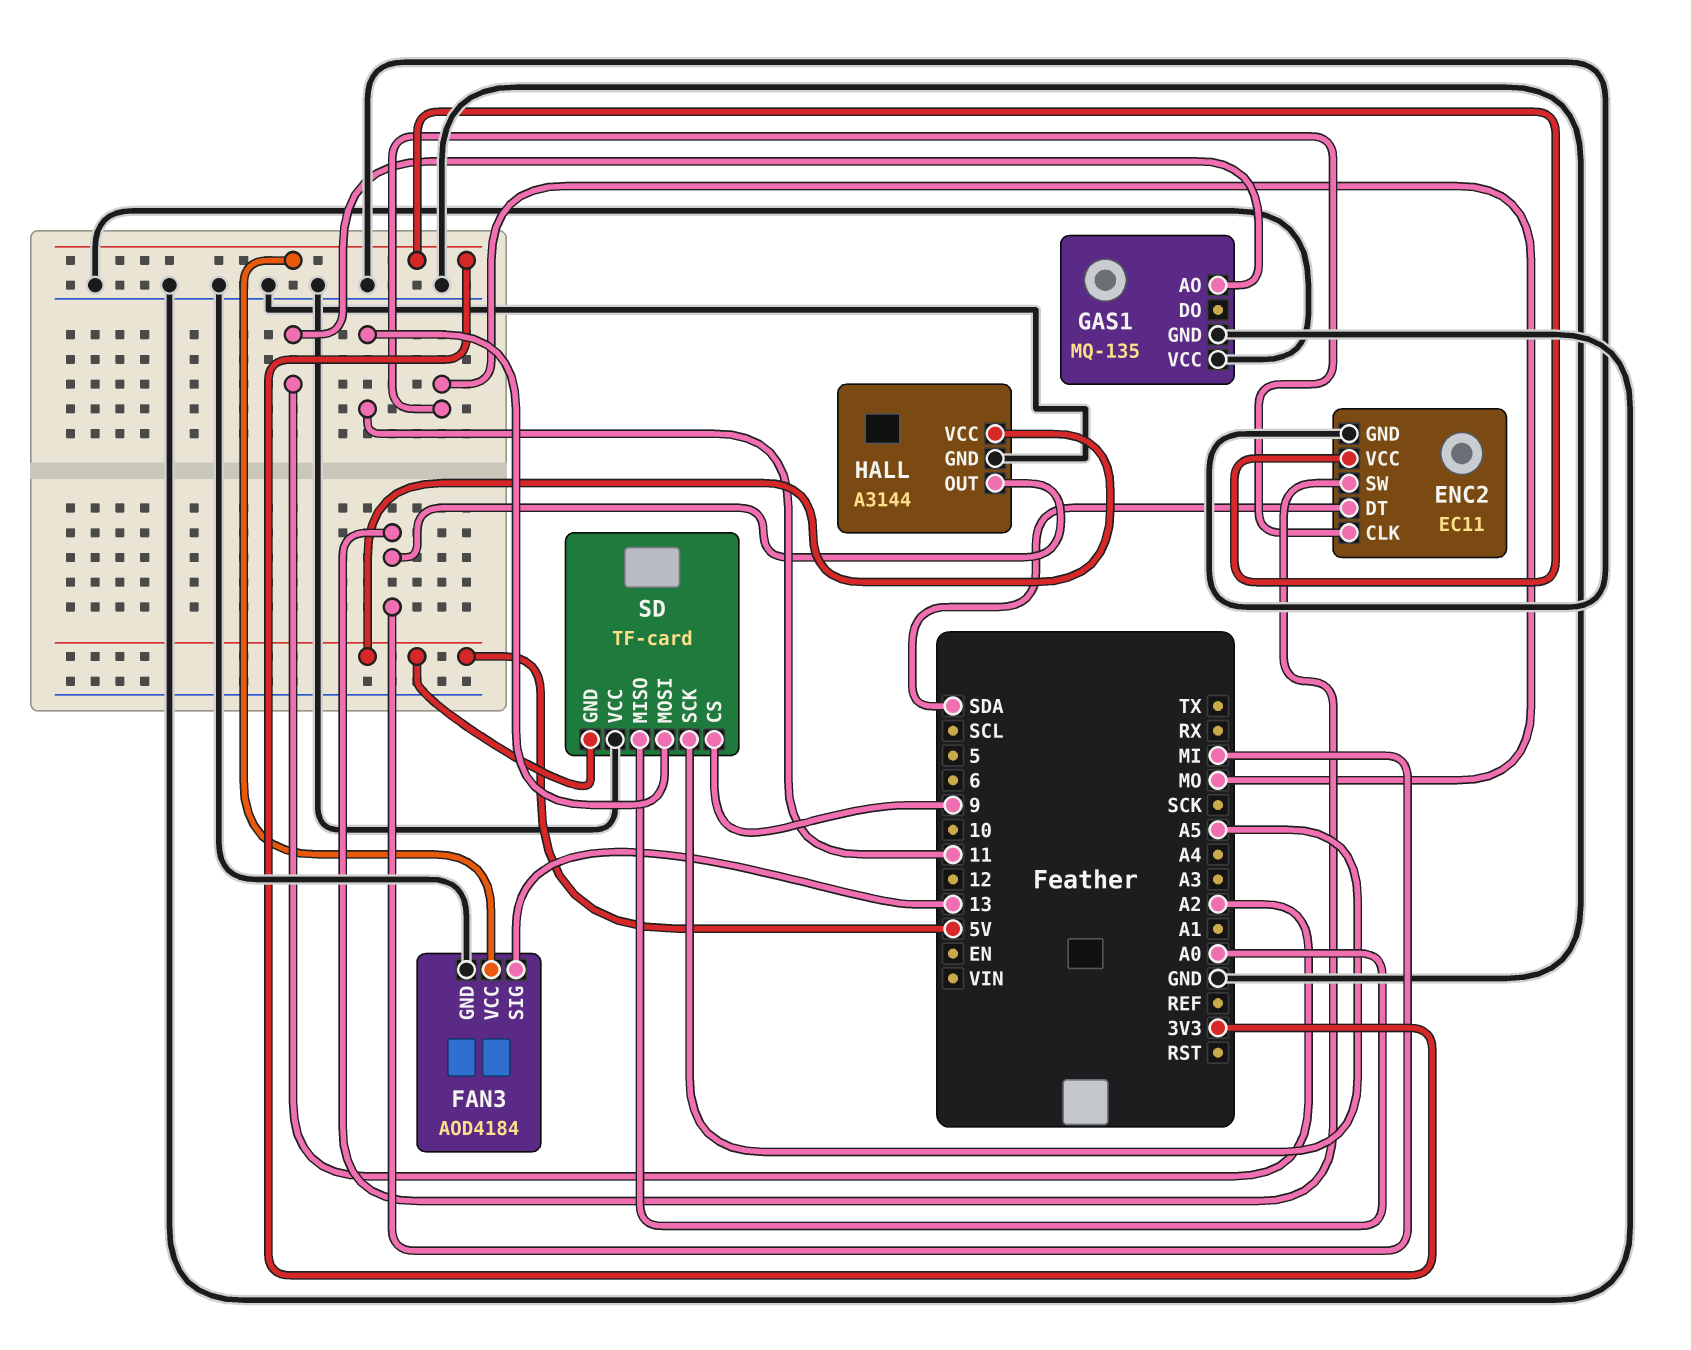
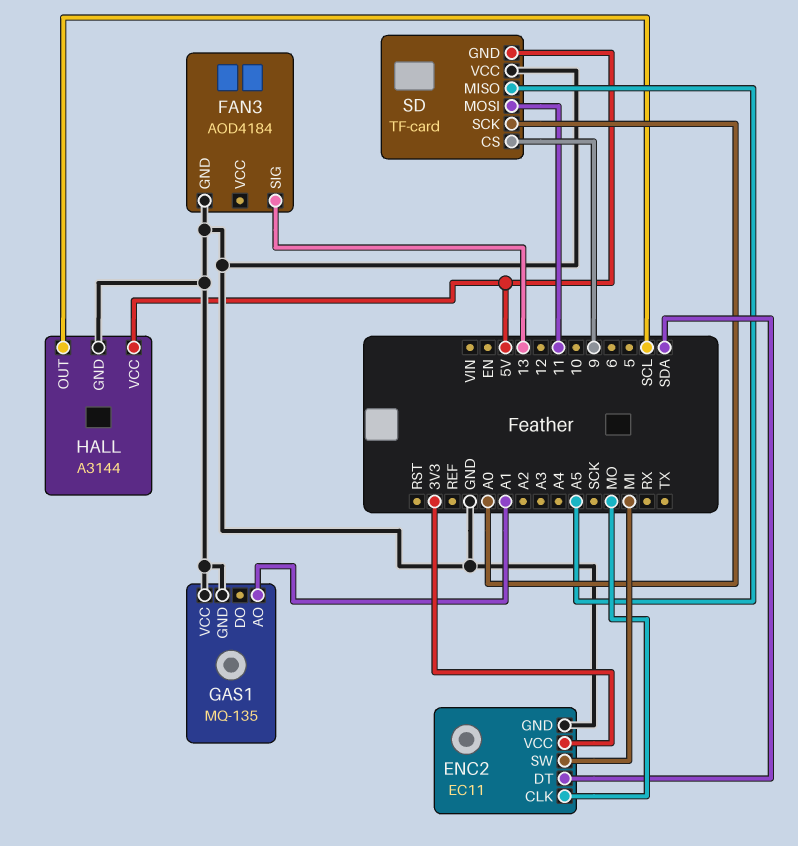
FAN3 pin VCC: 3V3 -> none
GAS1 pin AO: A2 -> A1
HALL pin OUT: MI -> SCL
SD pin MISO: A0 -> A5
SD pin SCK: A5 -> A0

